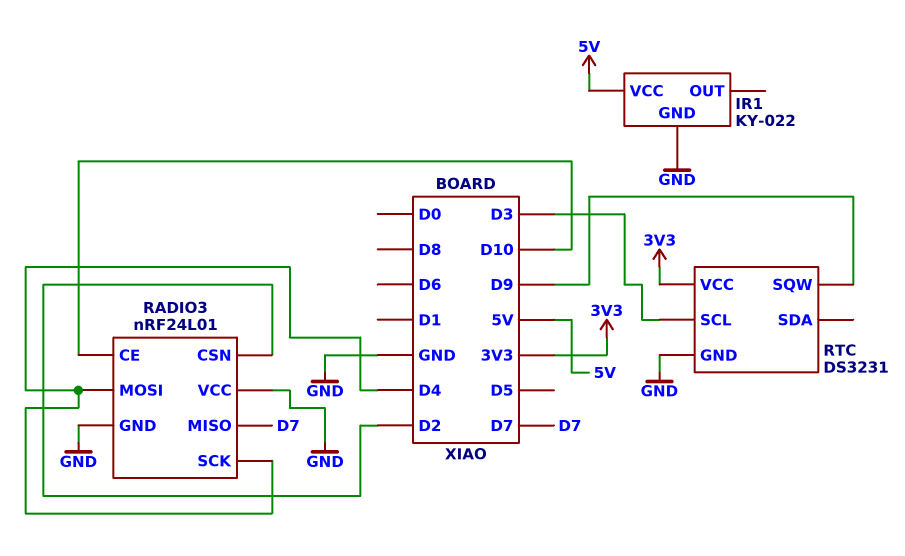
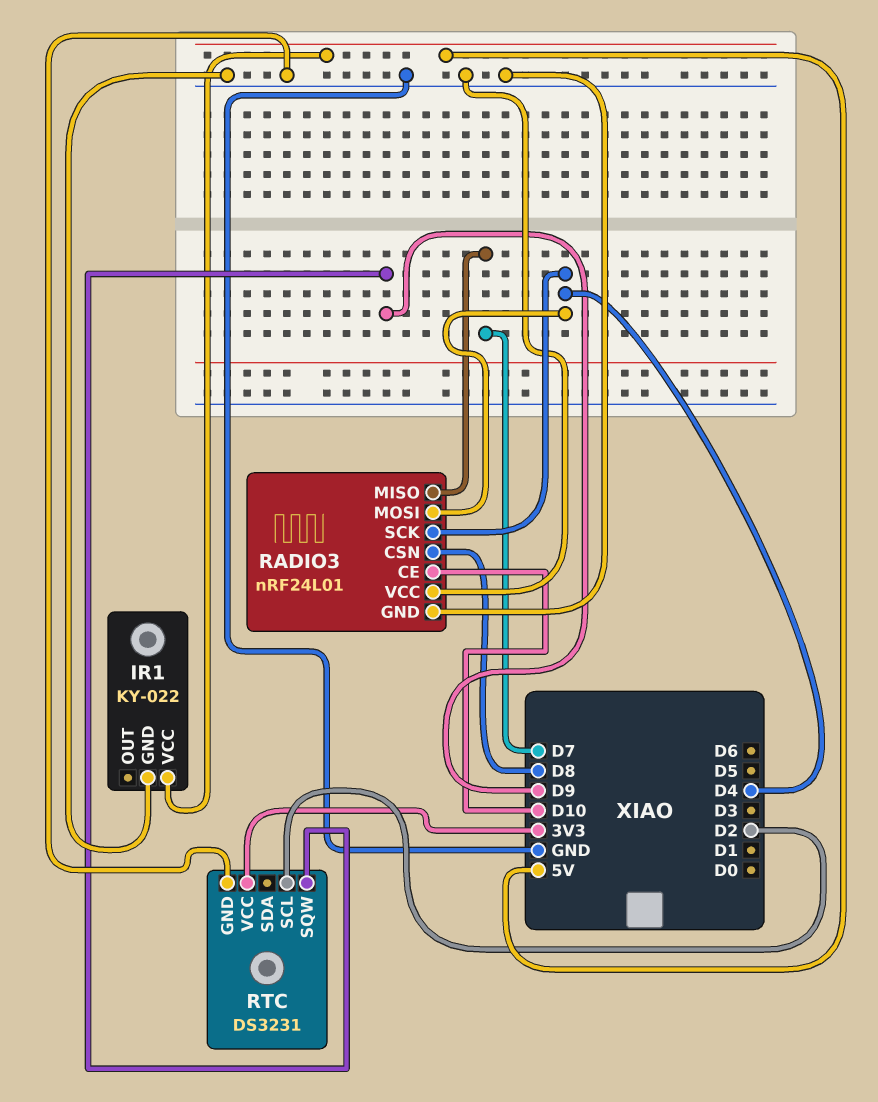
RADIO3 pin CSN: D2 -> D8
RTC pin SCL: D3 -> D2

